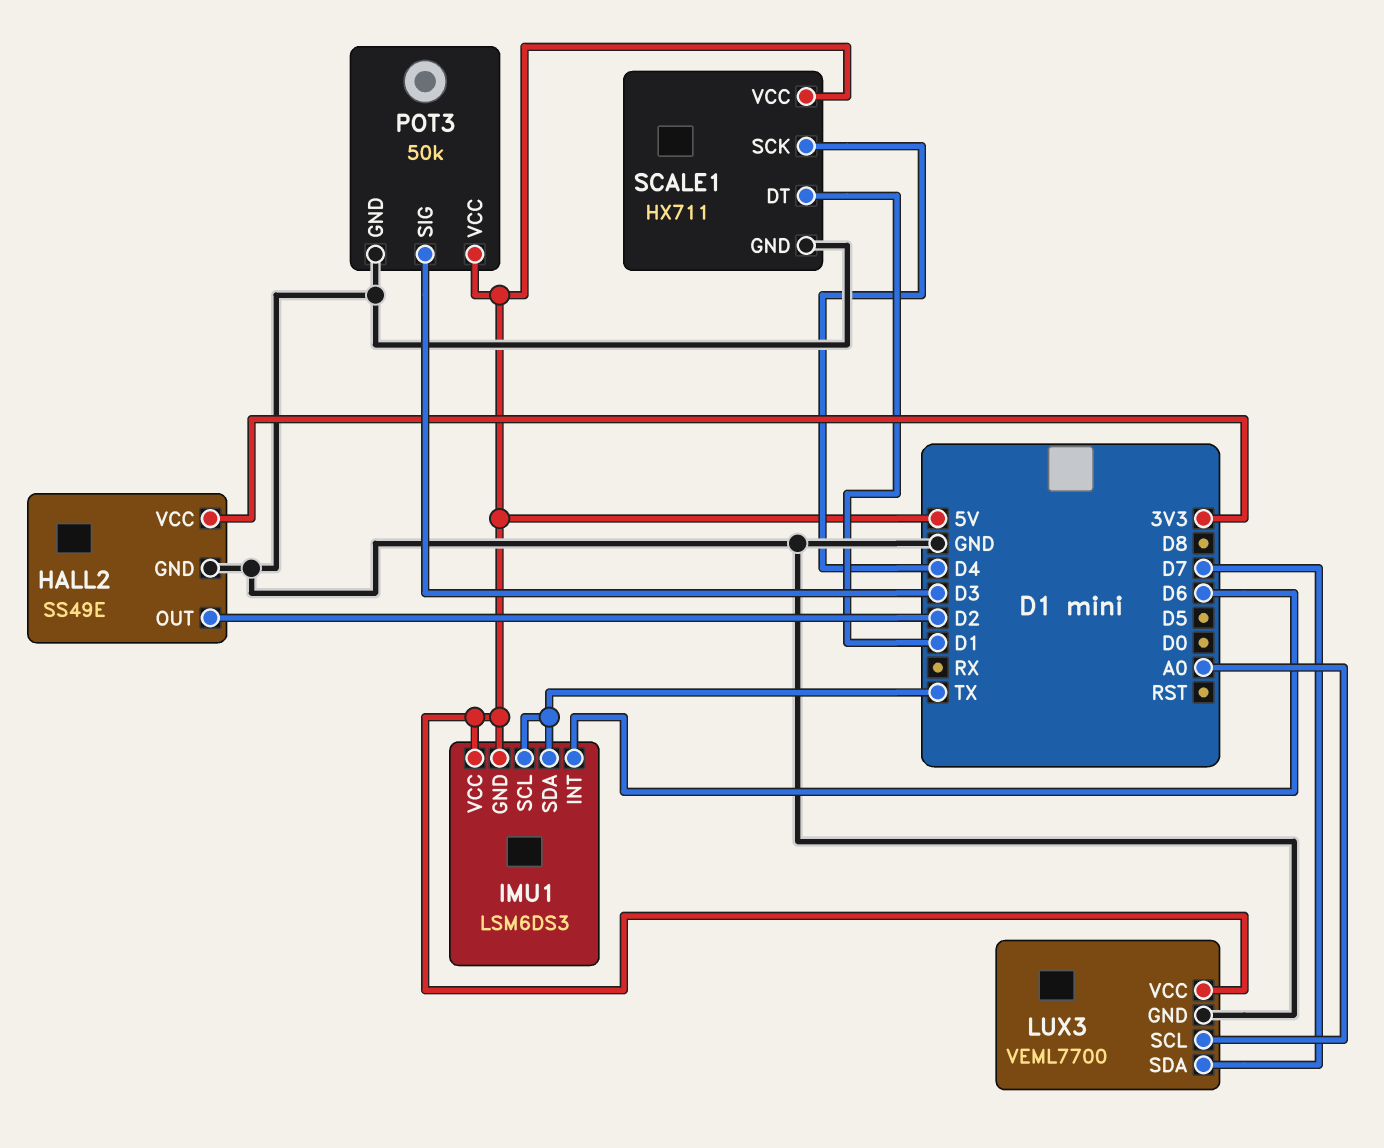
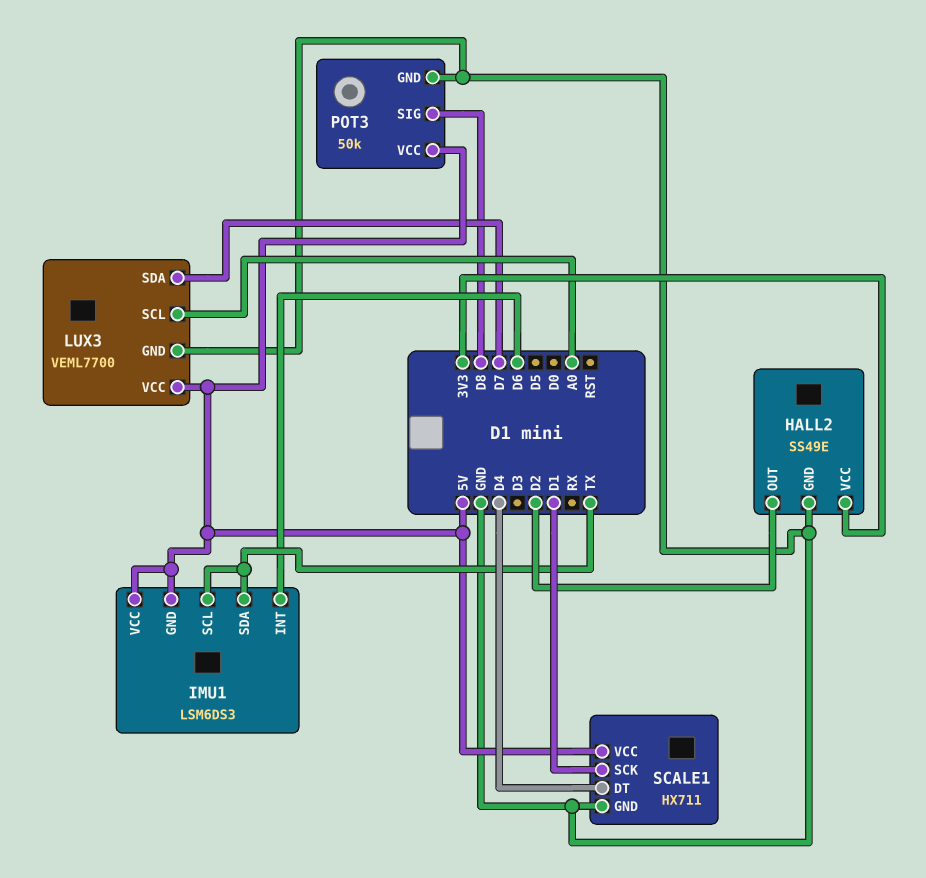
POT3 pin SIG: D3 -> D8
SCALE1 pin DT: D1 -> D4
SCALE1 pin SCK: D4 -> D1

